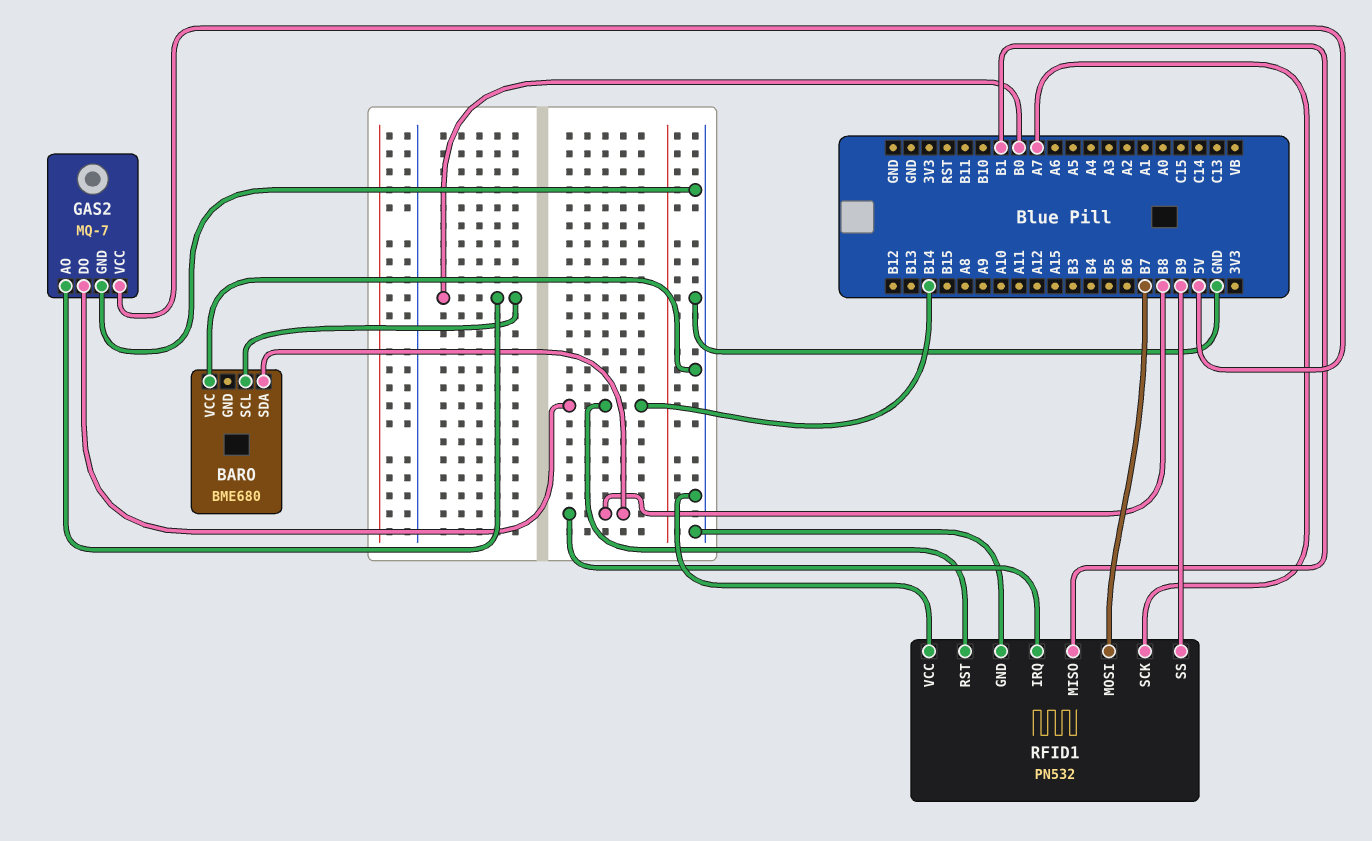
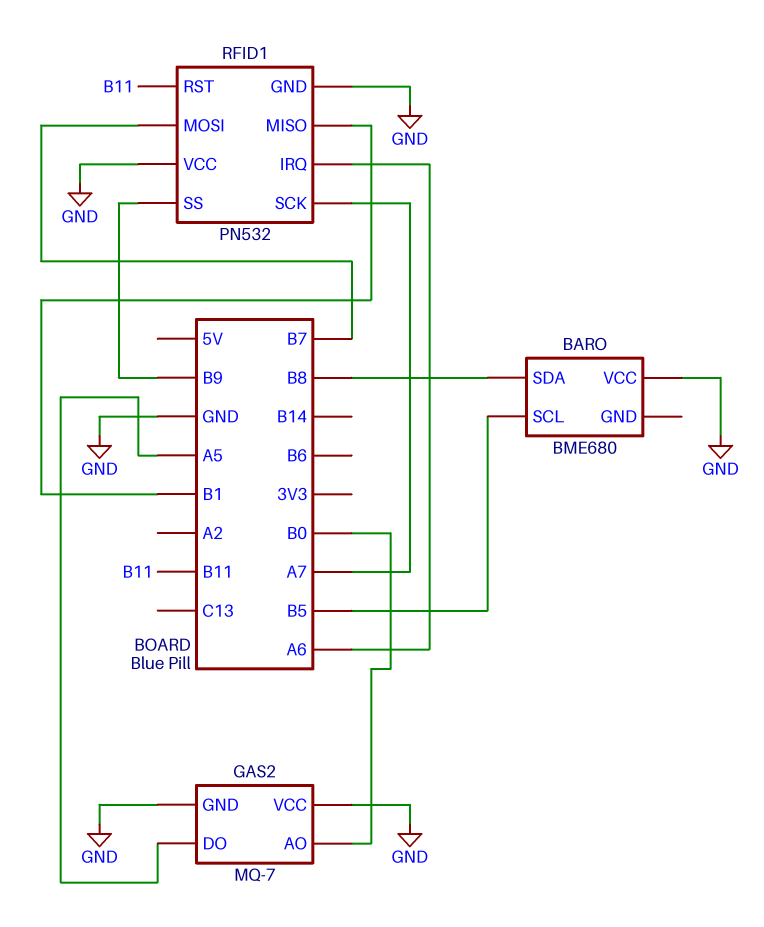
BARO pin SCL: B0 -> B5
GAS2 pin DO: B14 -> A5
GAS2 pin VCC: 5V -> GND
RFID1 pin IRQ: B8 -> A6
RFID1 pin RST: B14 -> B11

